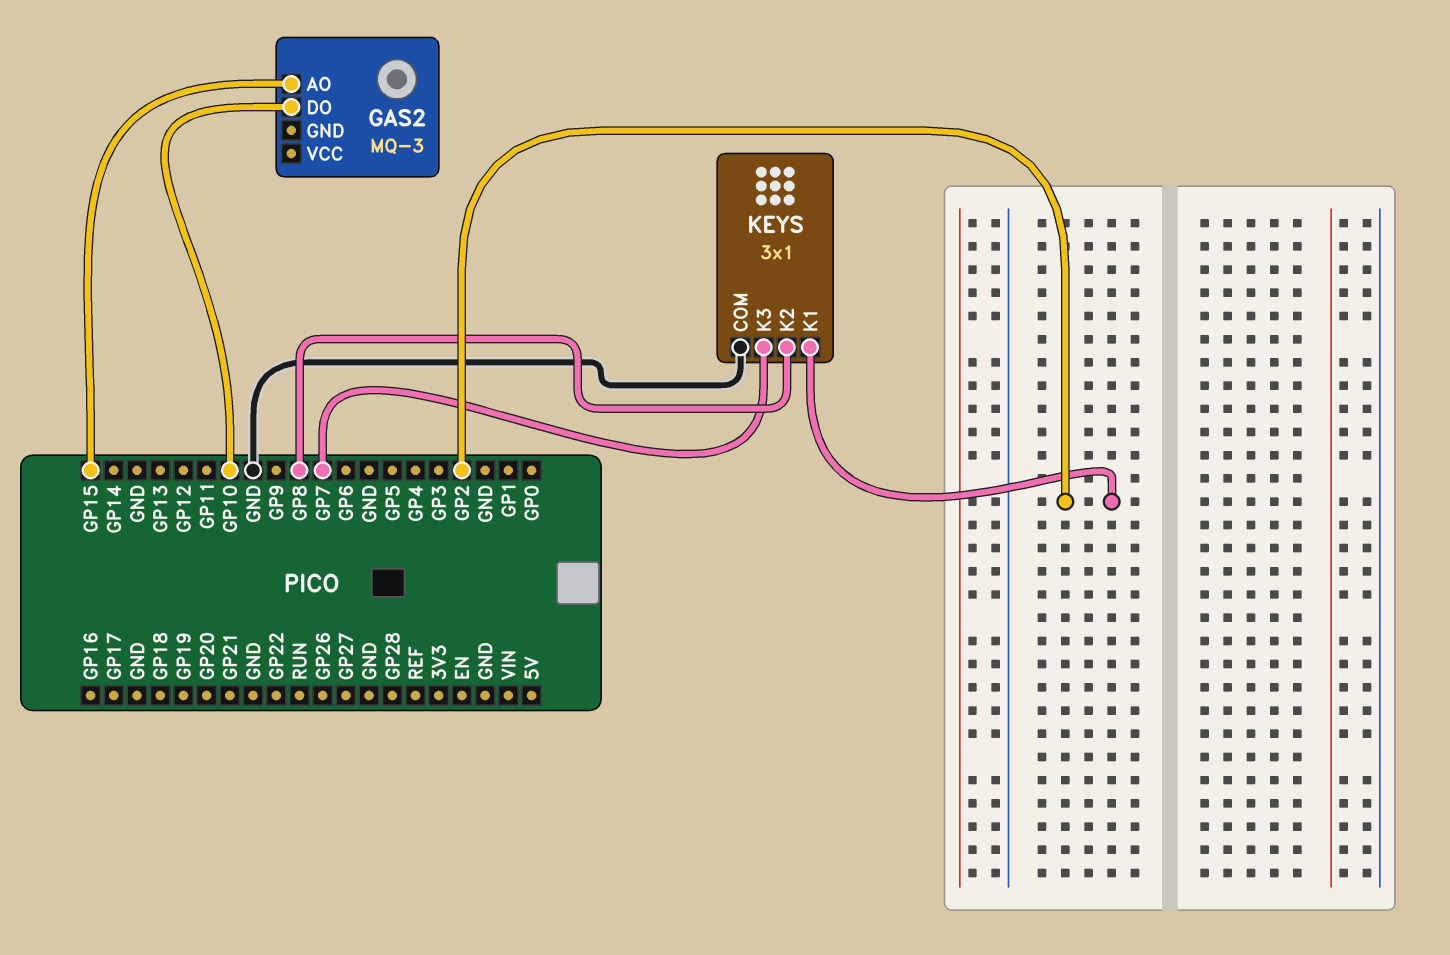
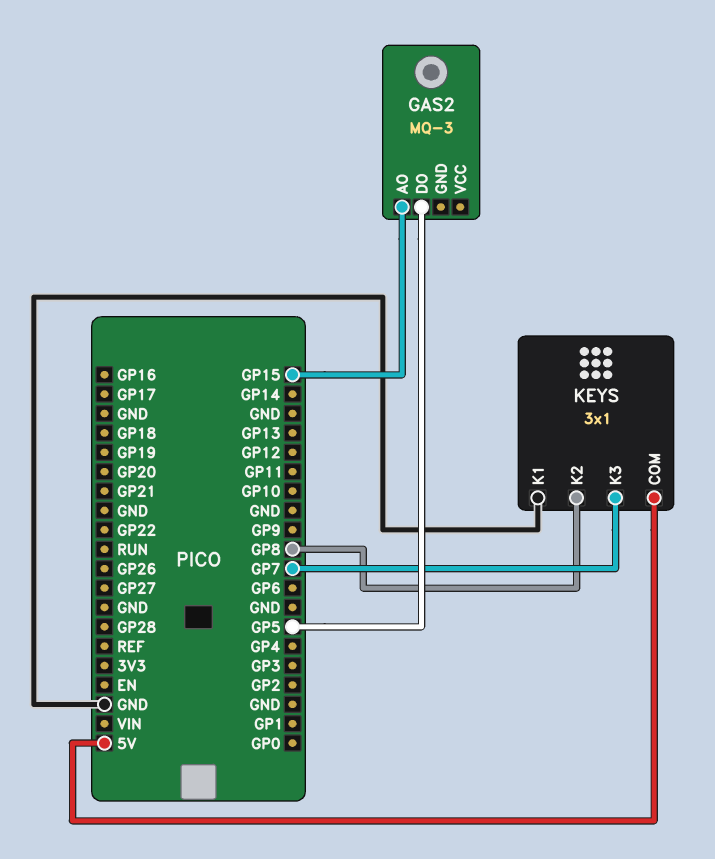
GAS2 pin DO: GP10 -> GP5
KEYS pin COM: GND -> 5V
KEYS pin K1: GP2 -> GND

